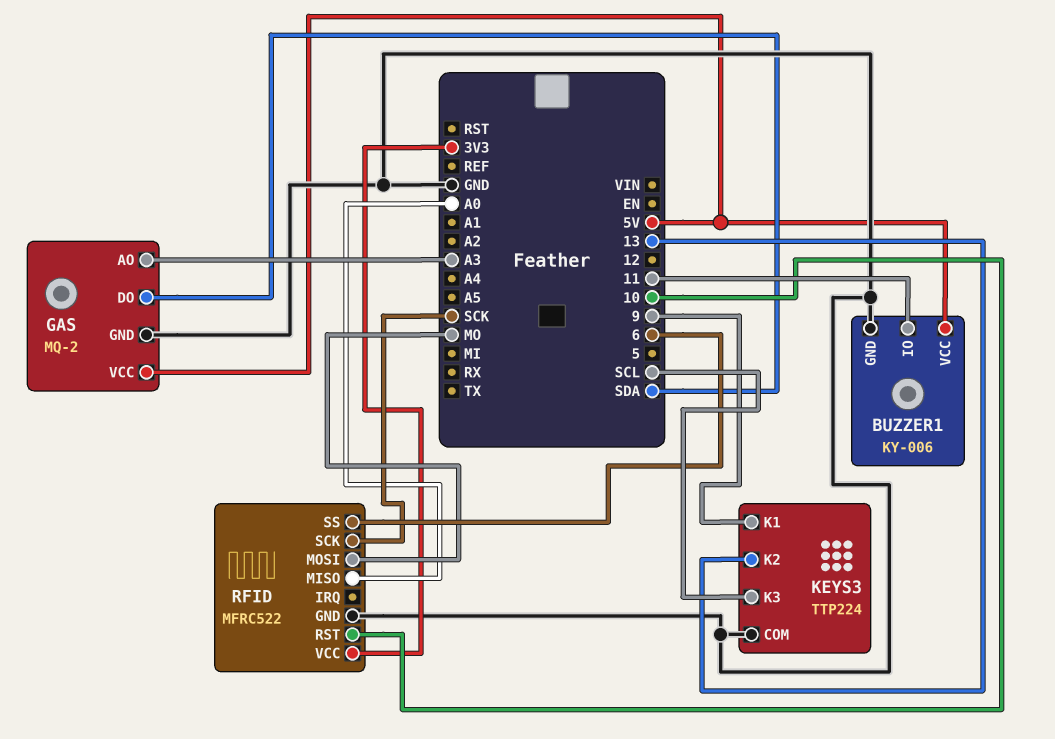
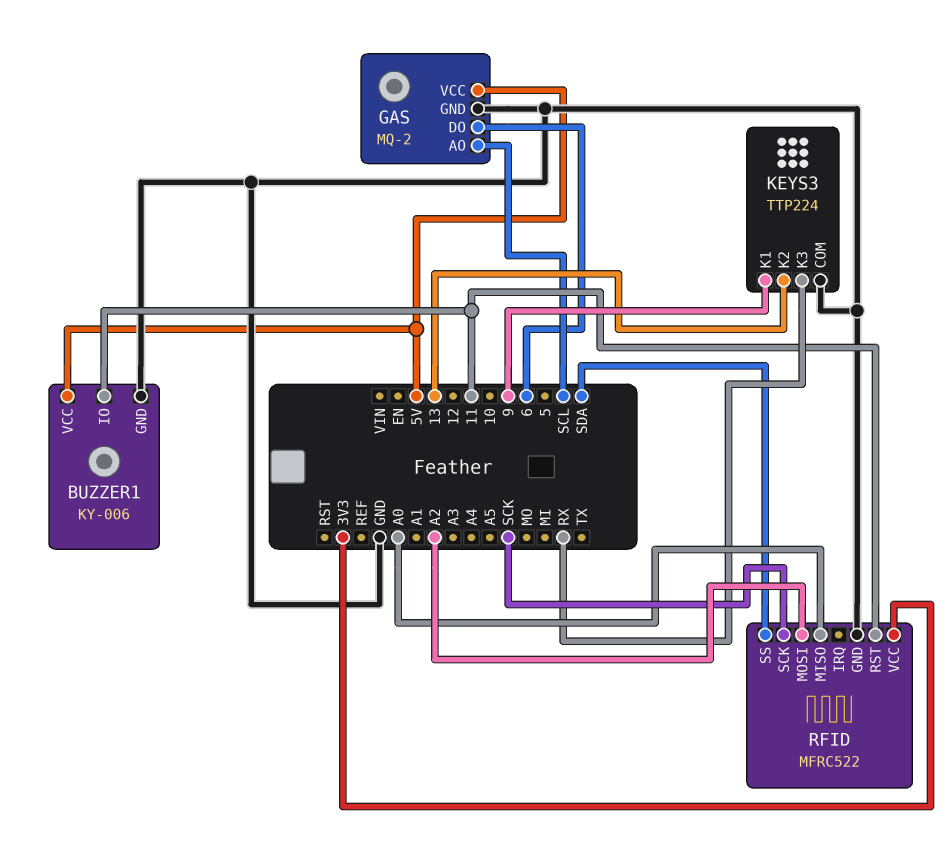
GAS pin AO: A3 -> SCL
GAS pin DO: SDA -> 6
KEYS3 pin K3: SCL -> RX
RFID pin MOSI: MO -> A2
RFID pin RST: 10 -> 11
RFID pin SS: 6 -> SDA

